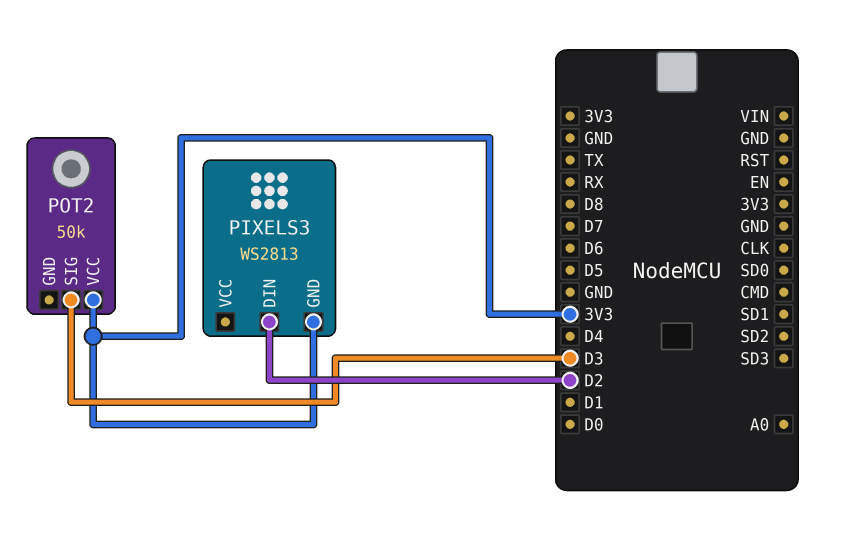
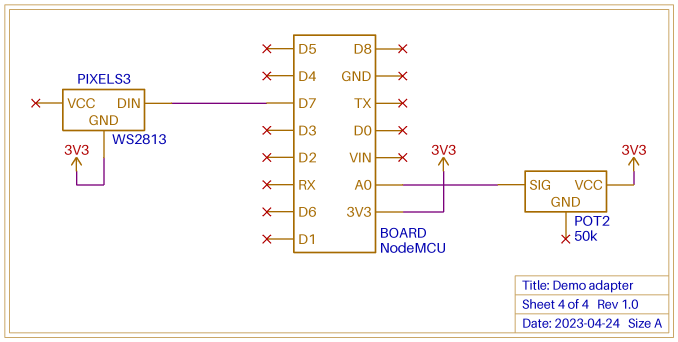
PIXELS3 pin DIN: D2 -> D7
POT2 pin SIG: D3 -> A0

